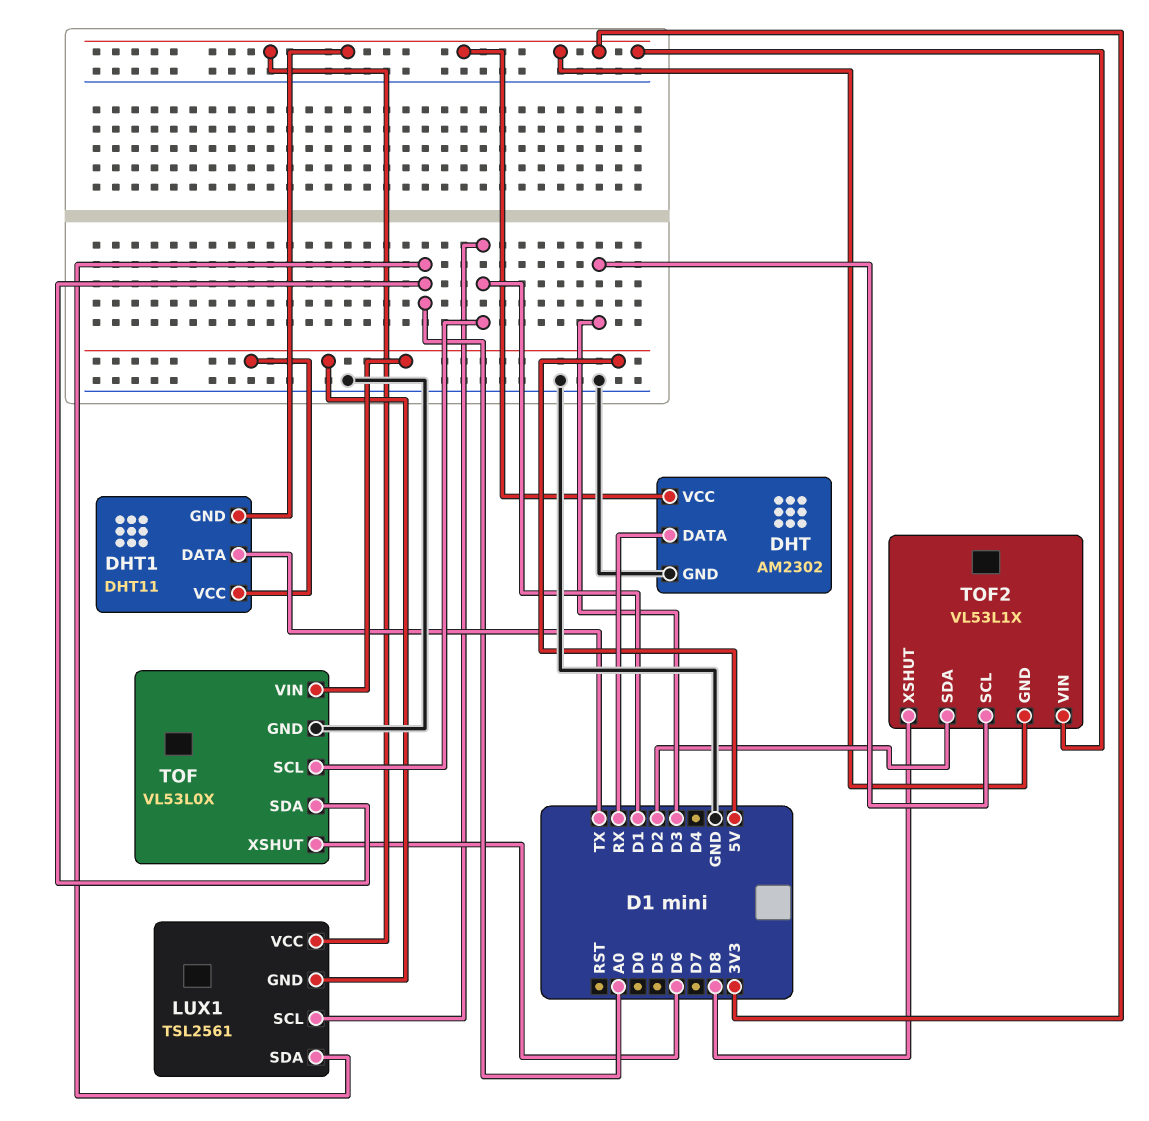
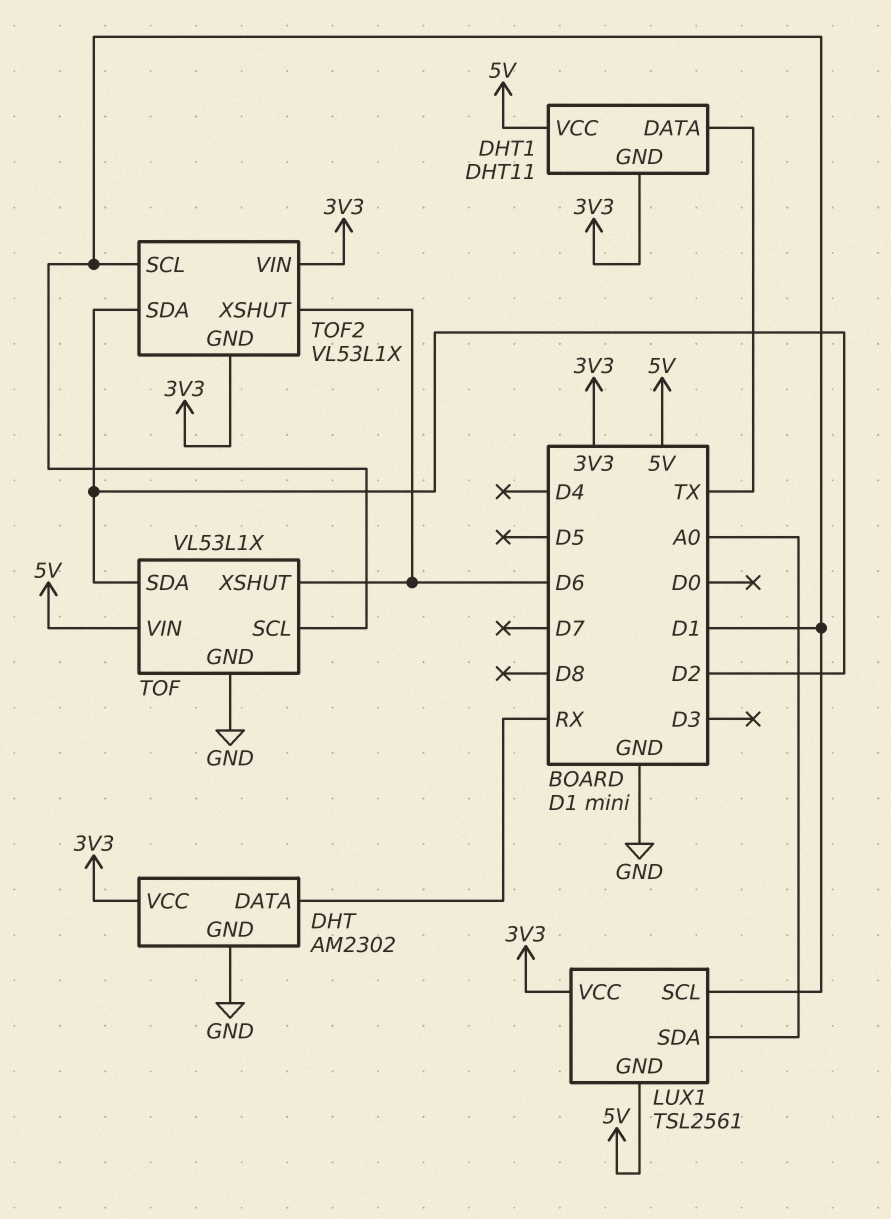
TOF: VL53L0X -> VL53L1X
TOF pin SDA: A0 -> D2
TOF2 pin SCL: D3 -> D1
TOF2 pin XSHUT: D8 -> D6

